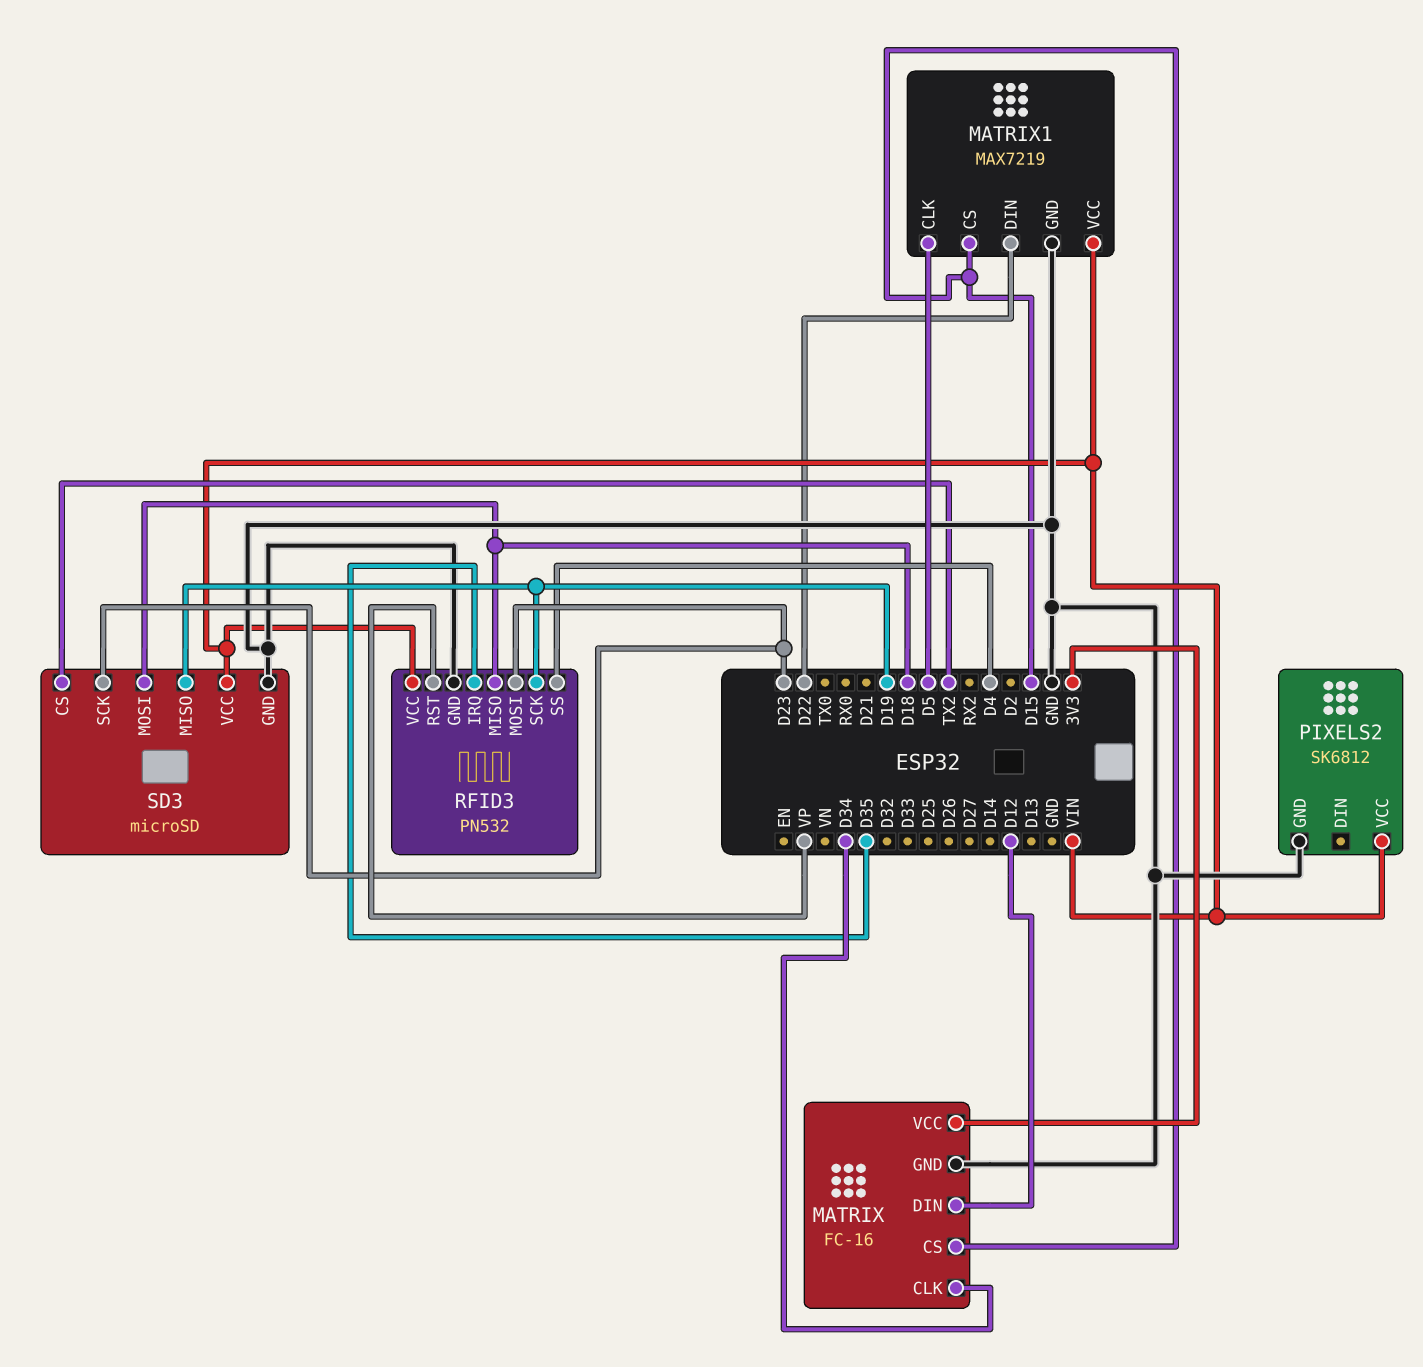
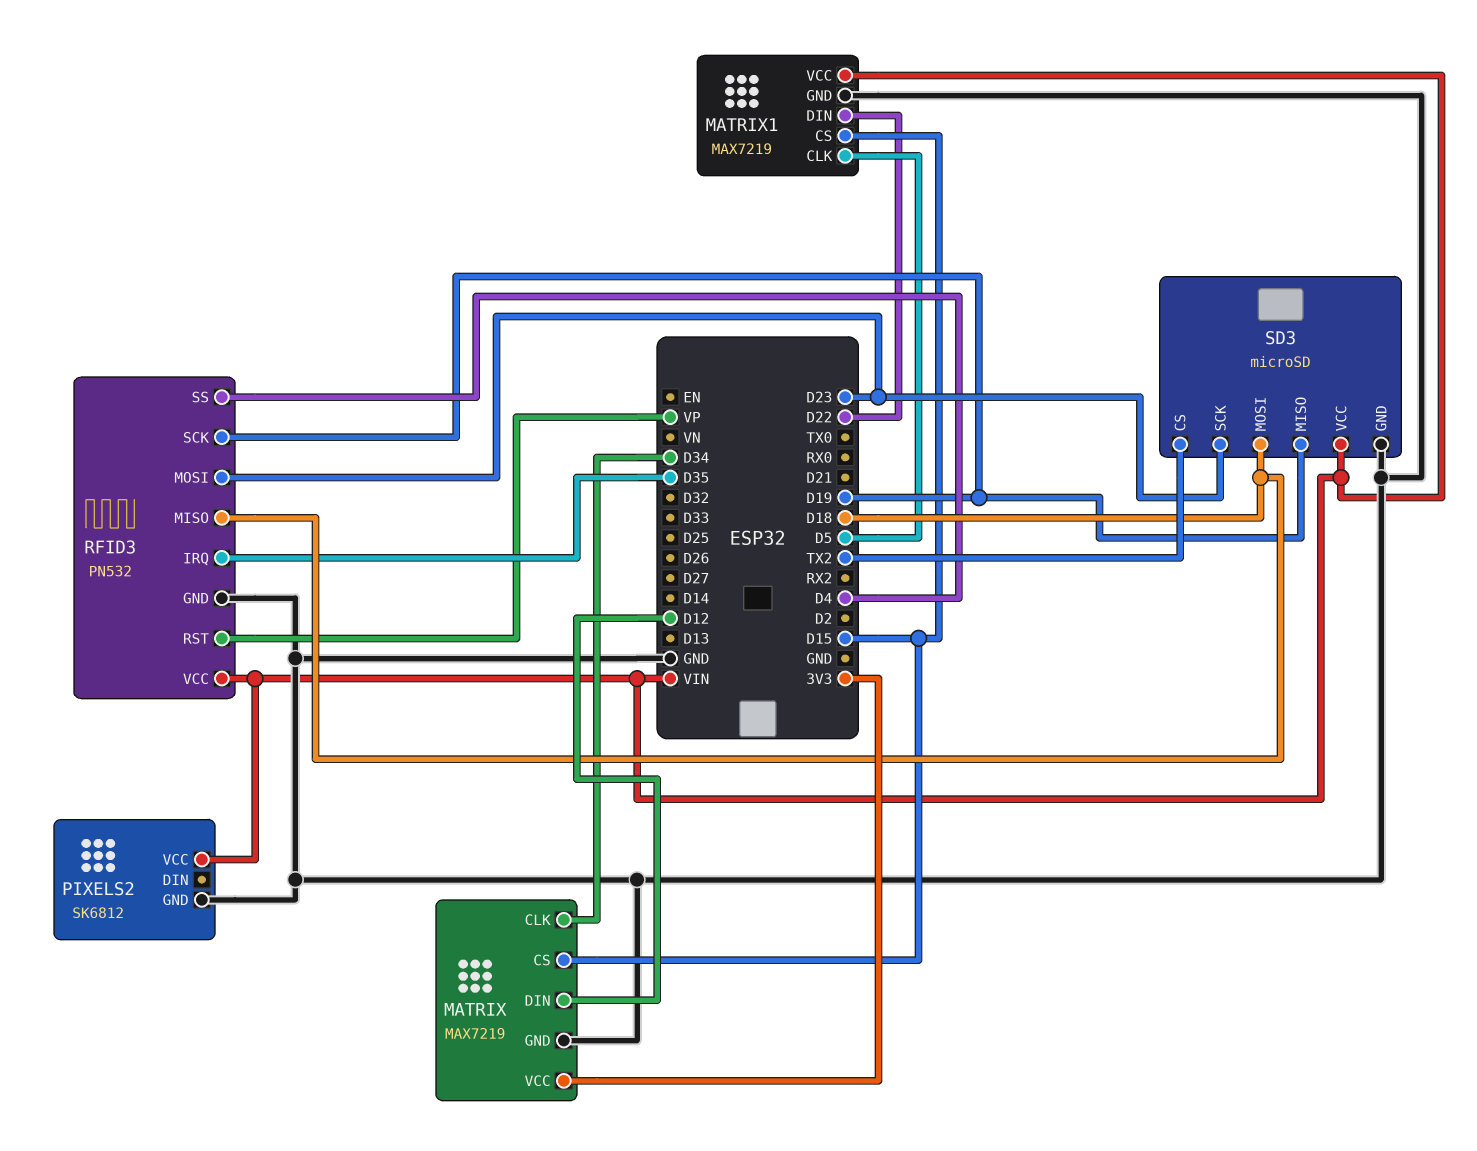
MATRIX: FC-16 -> MAX7219

